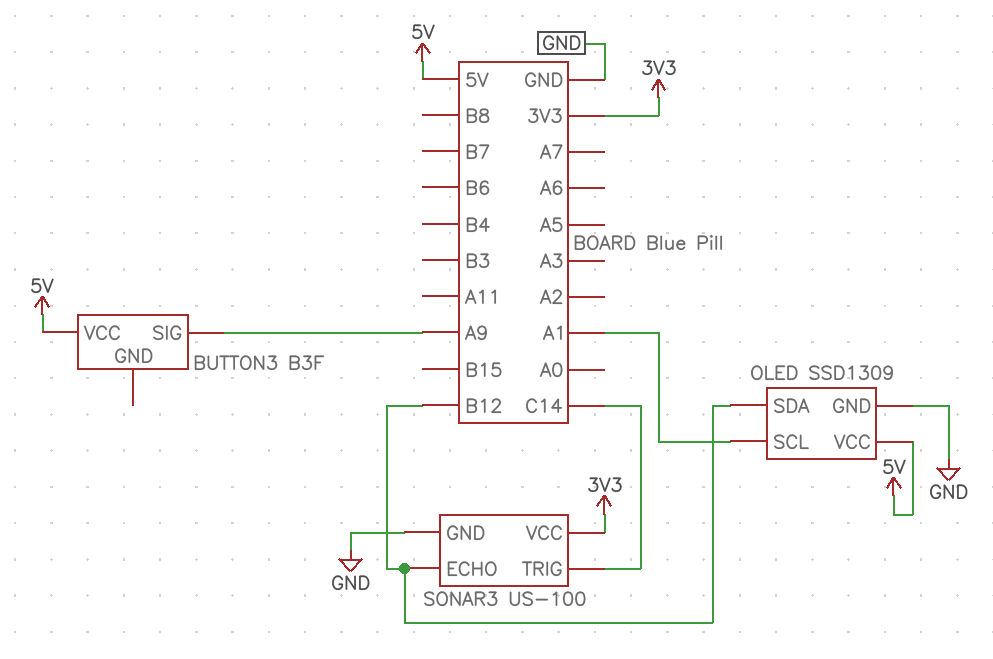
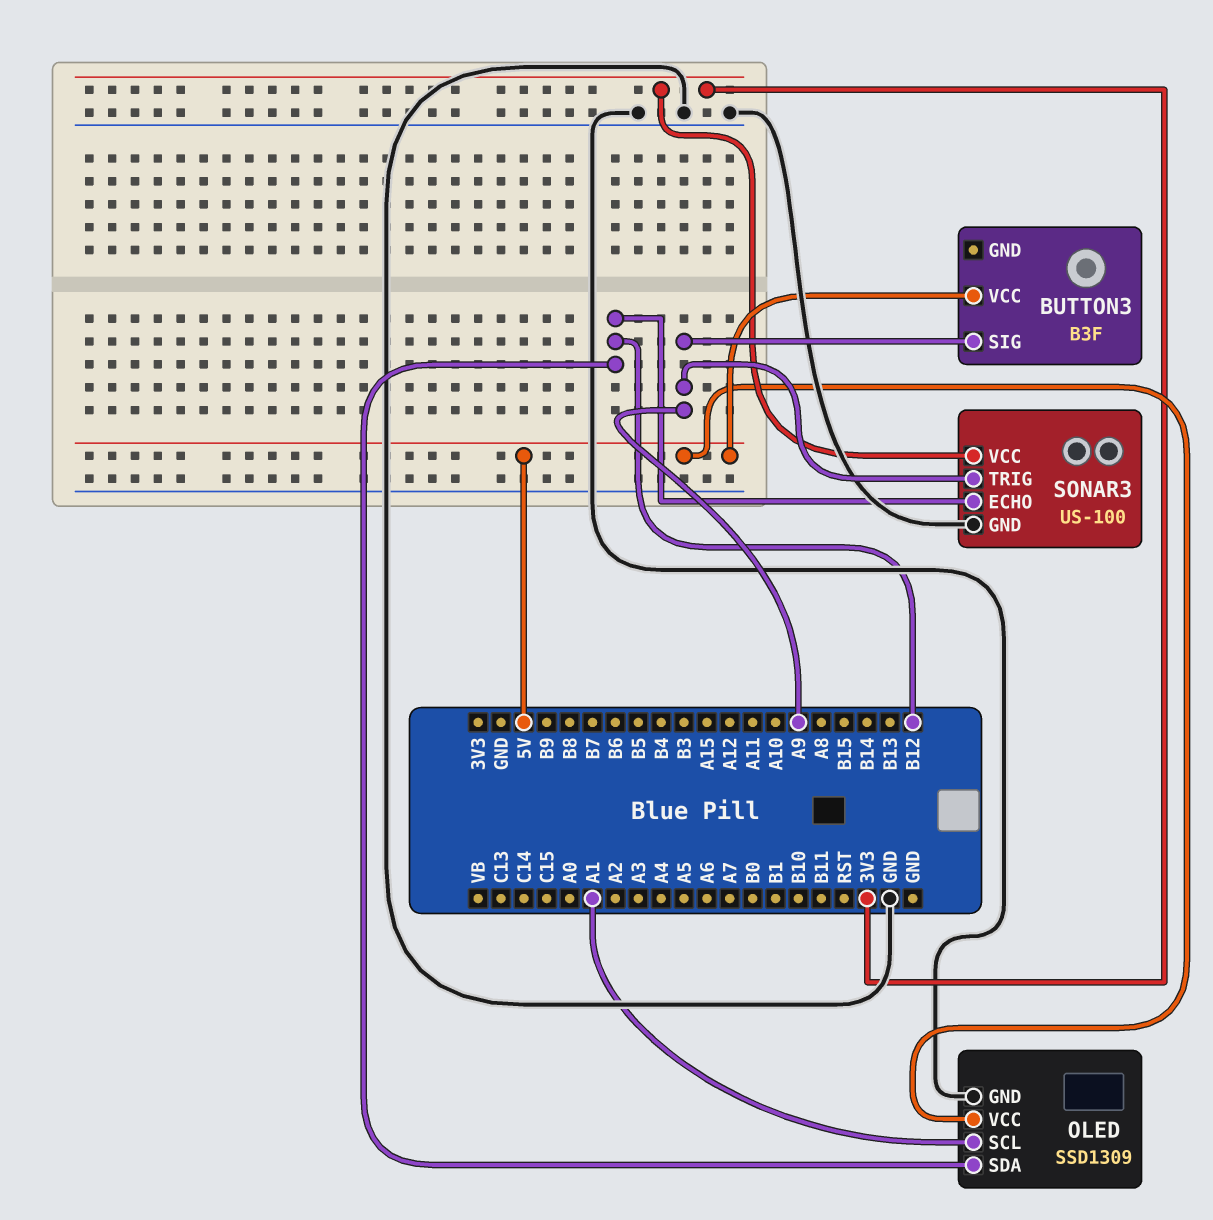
SONAR3 pin TRIG: C14 -> A9

